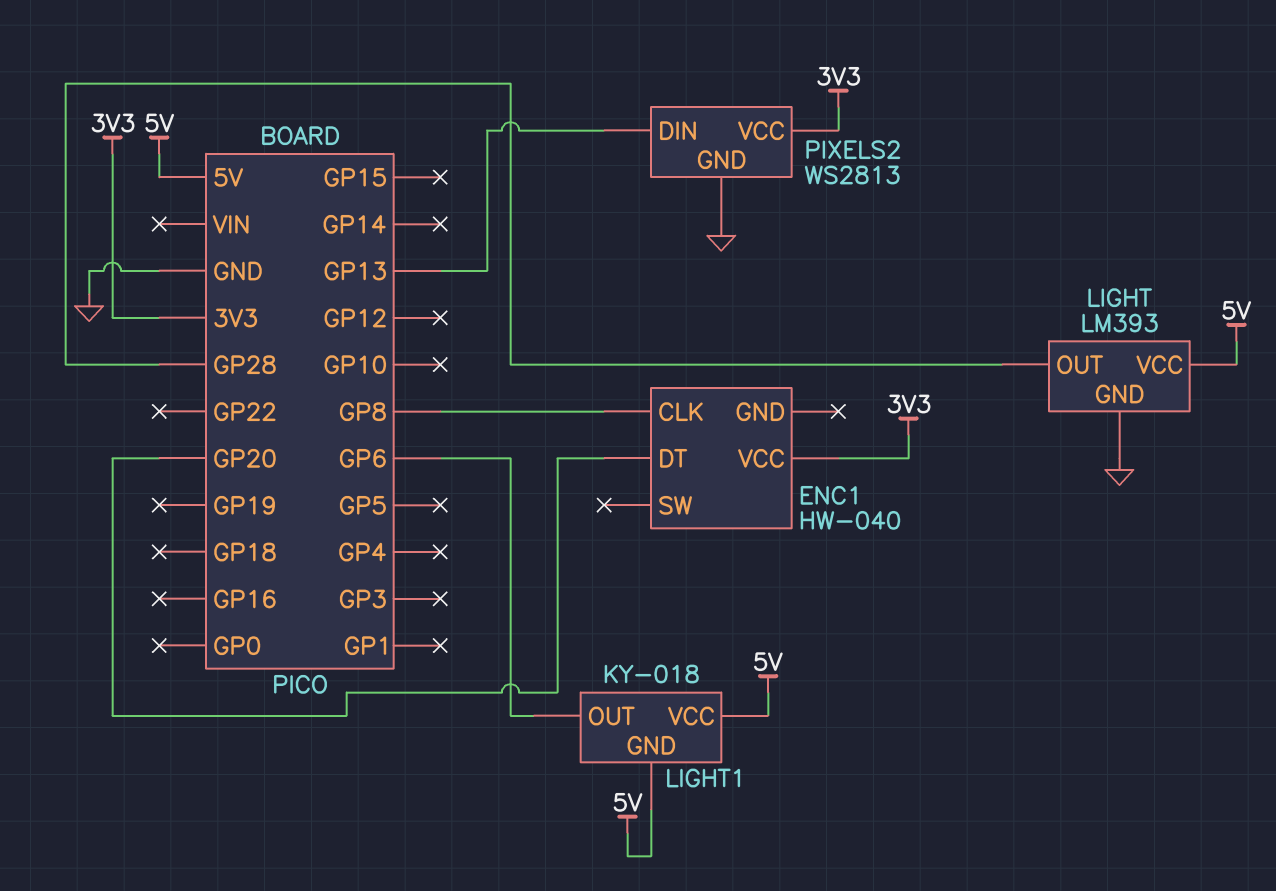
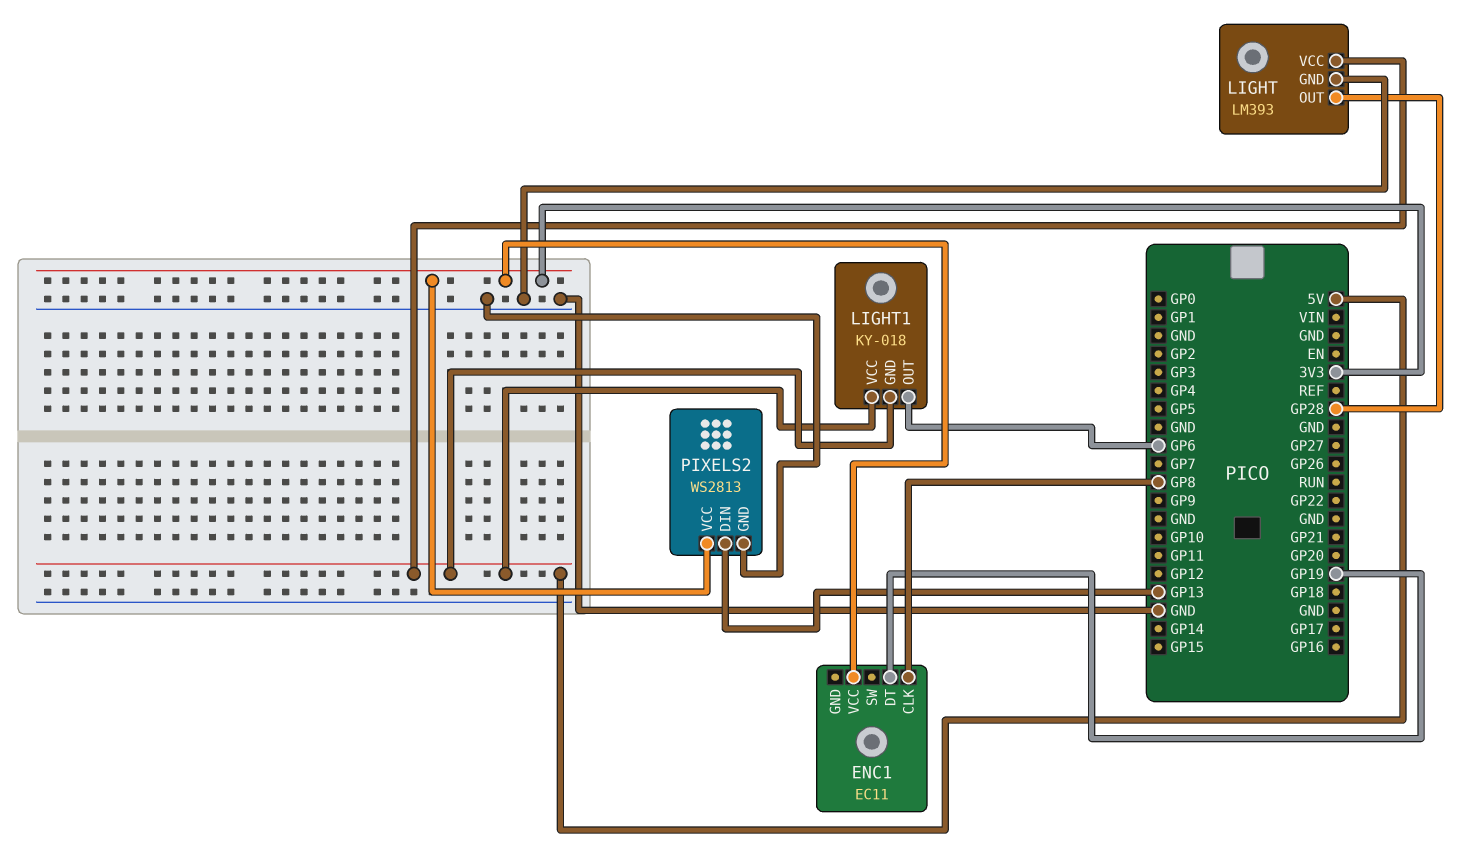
ENC1: HW-040 -> EC11
ENC1 pin DT: GP20 -> GP19

